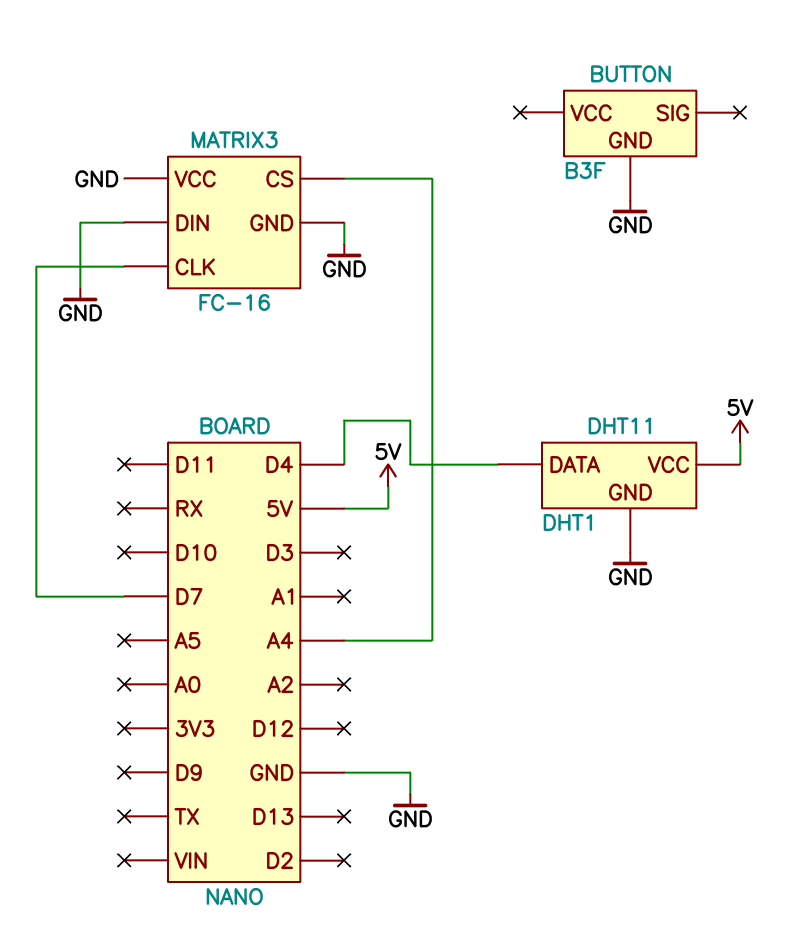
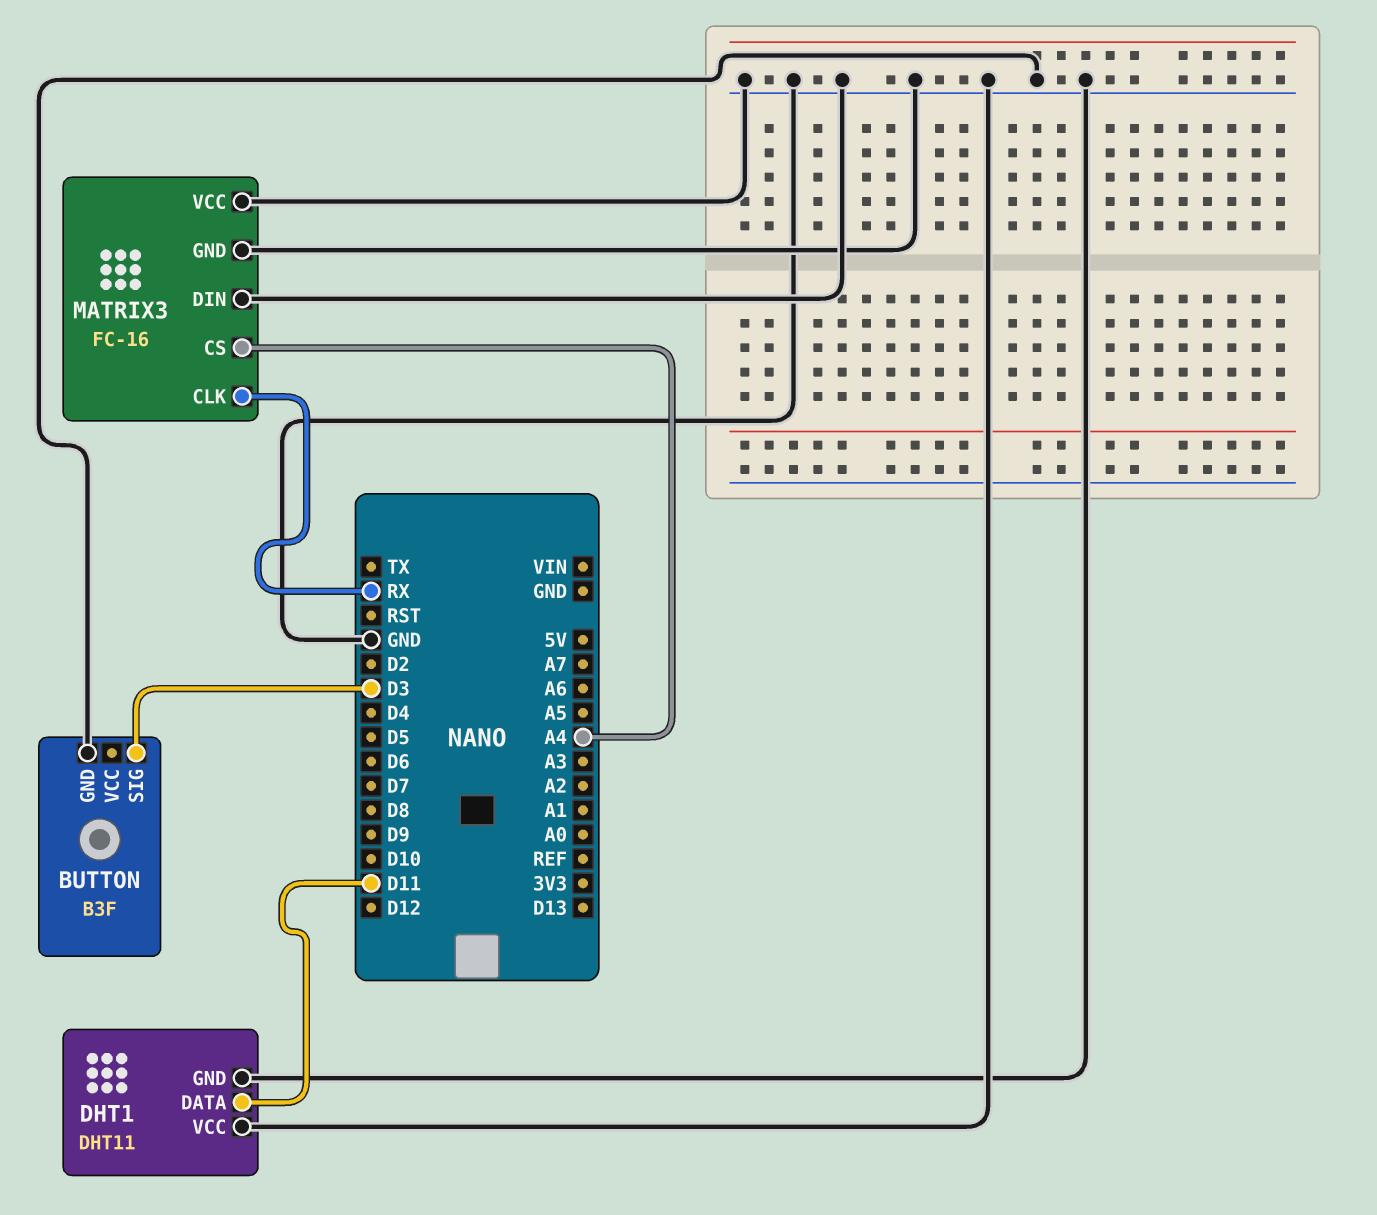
BUTTON pin SIG: none -> D3
DHT1 pin DATA: D4 -> D11
DHT1 pin VCC: 5V -> GND
MATRIX3 pin CLK: D7 -> RX

